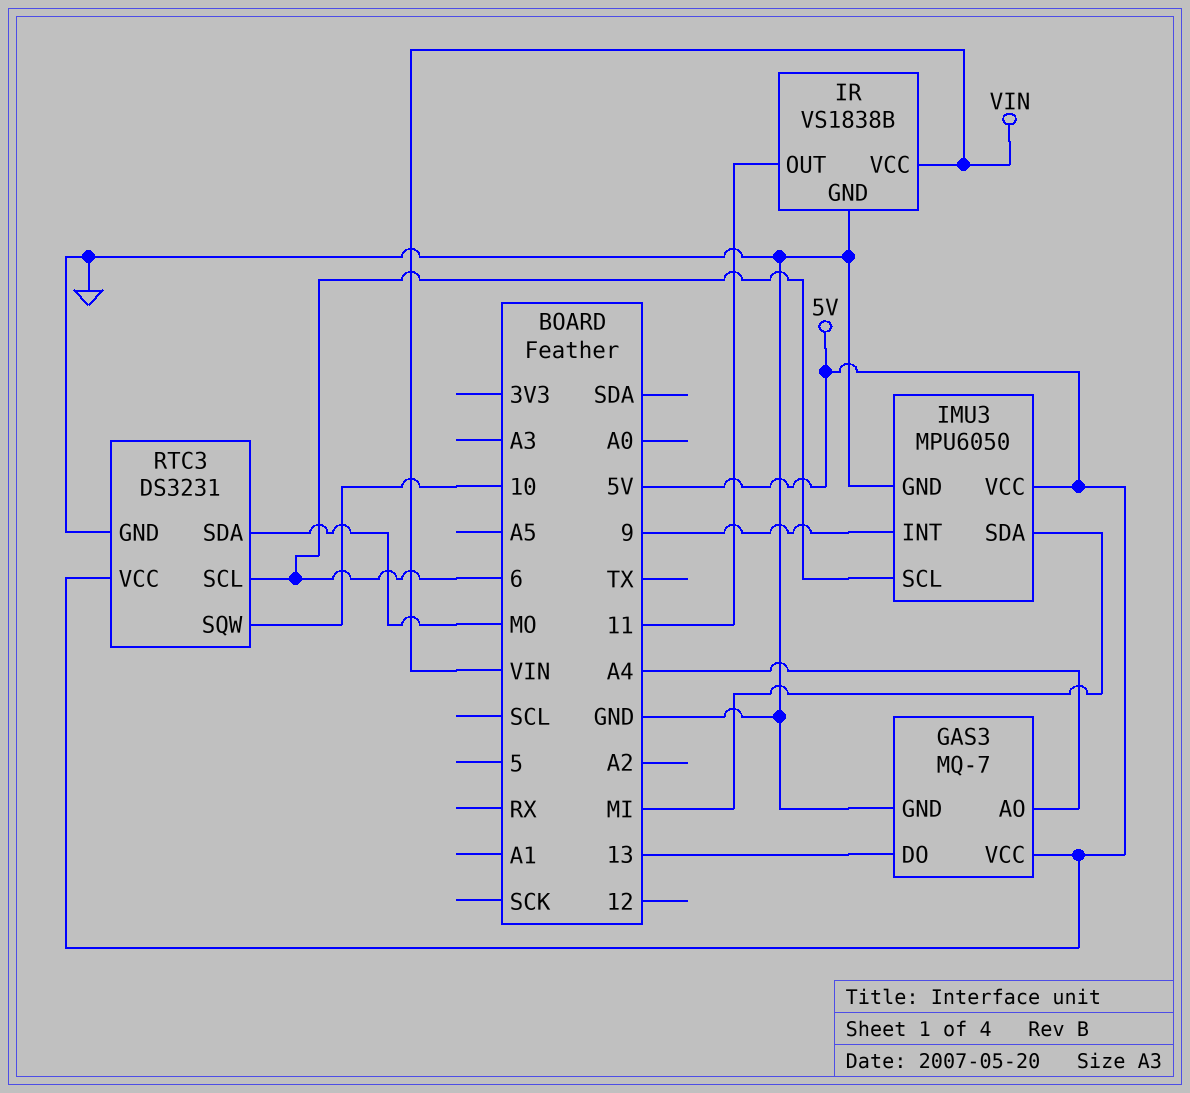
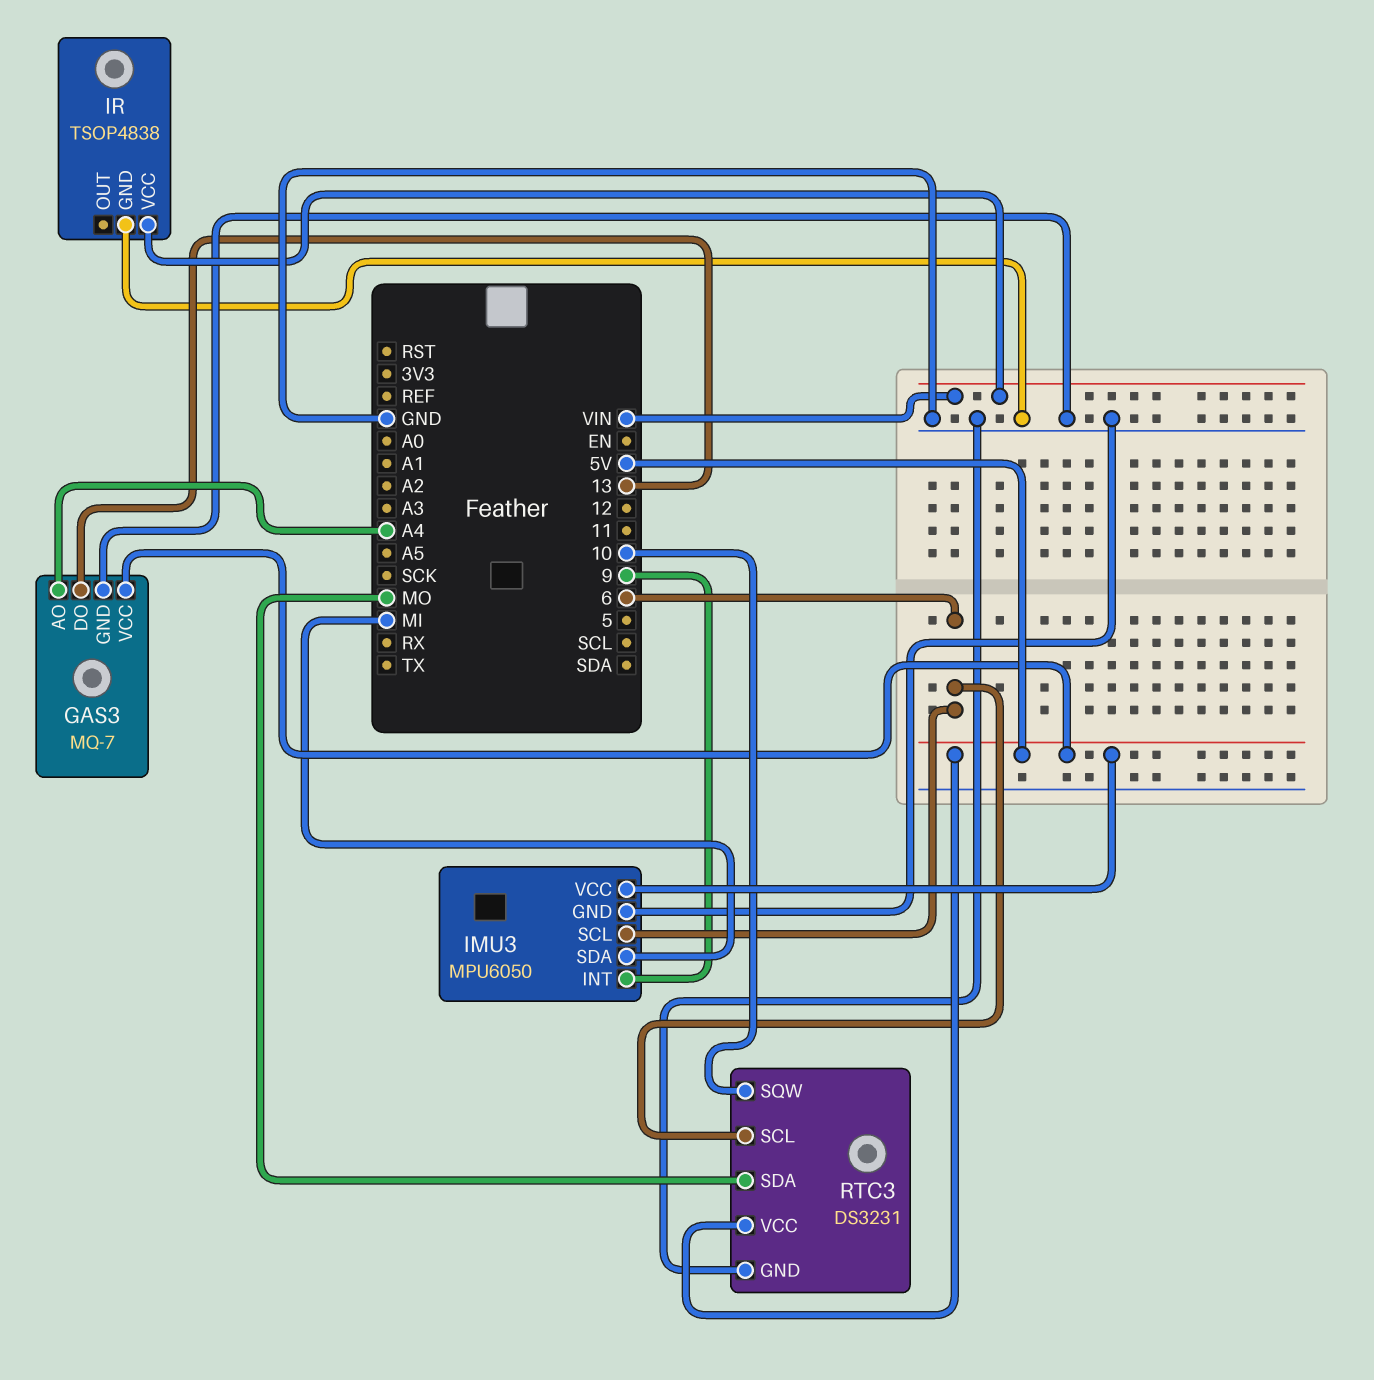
IR: VS1838B -> TSOP4838
IR pin OUT: 11 -> none

